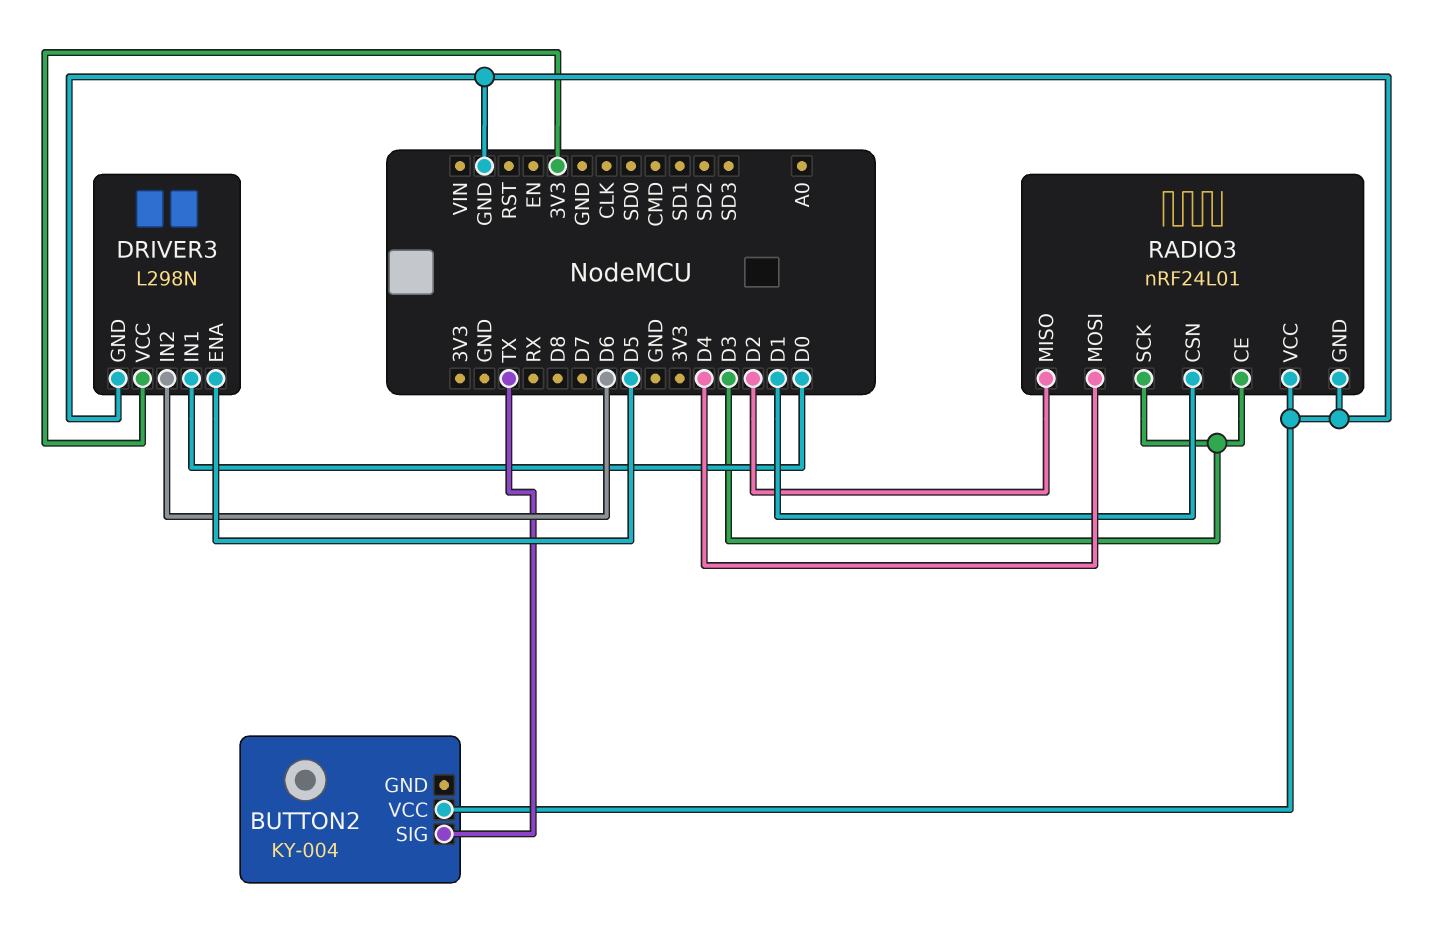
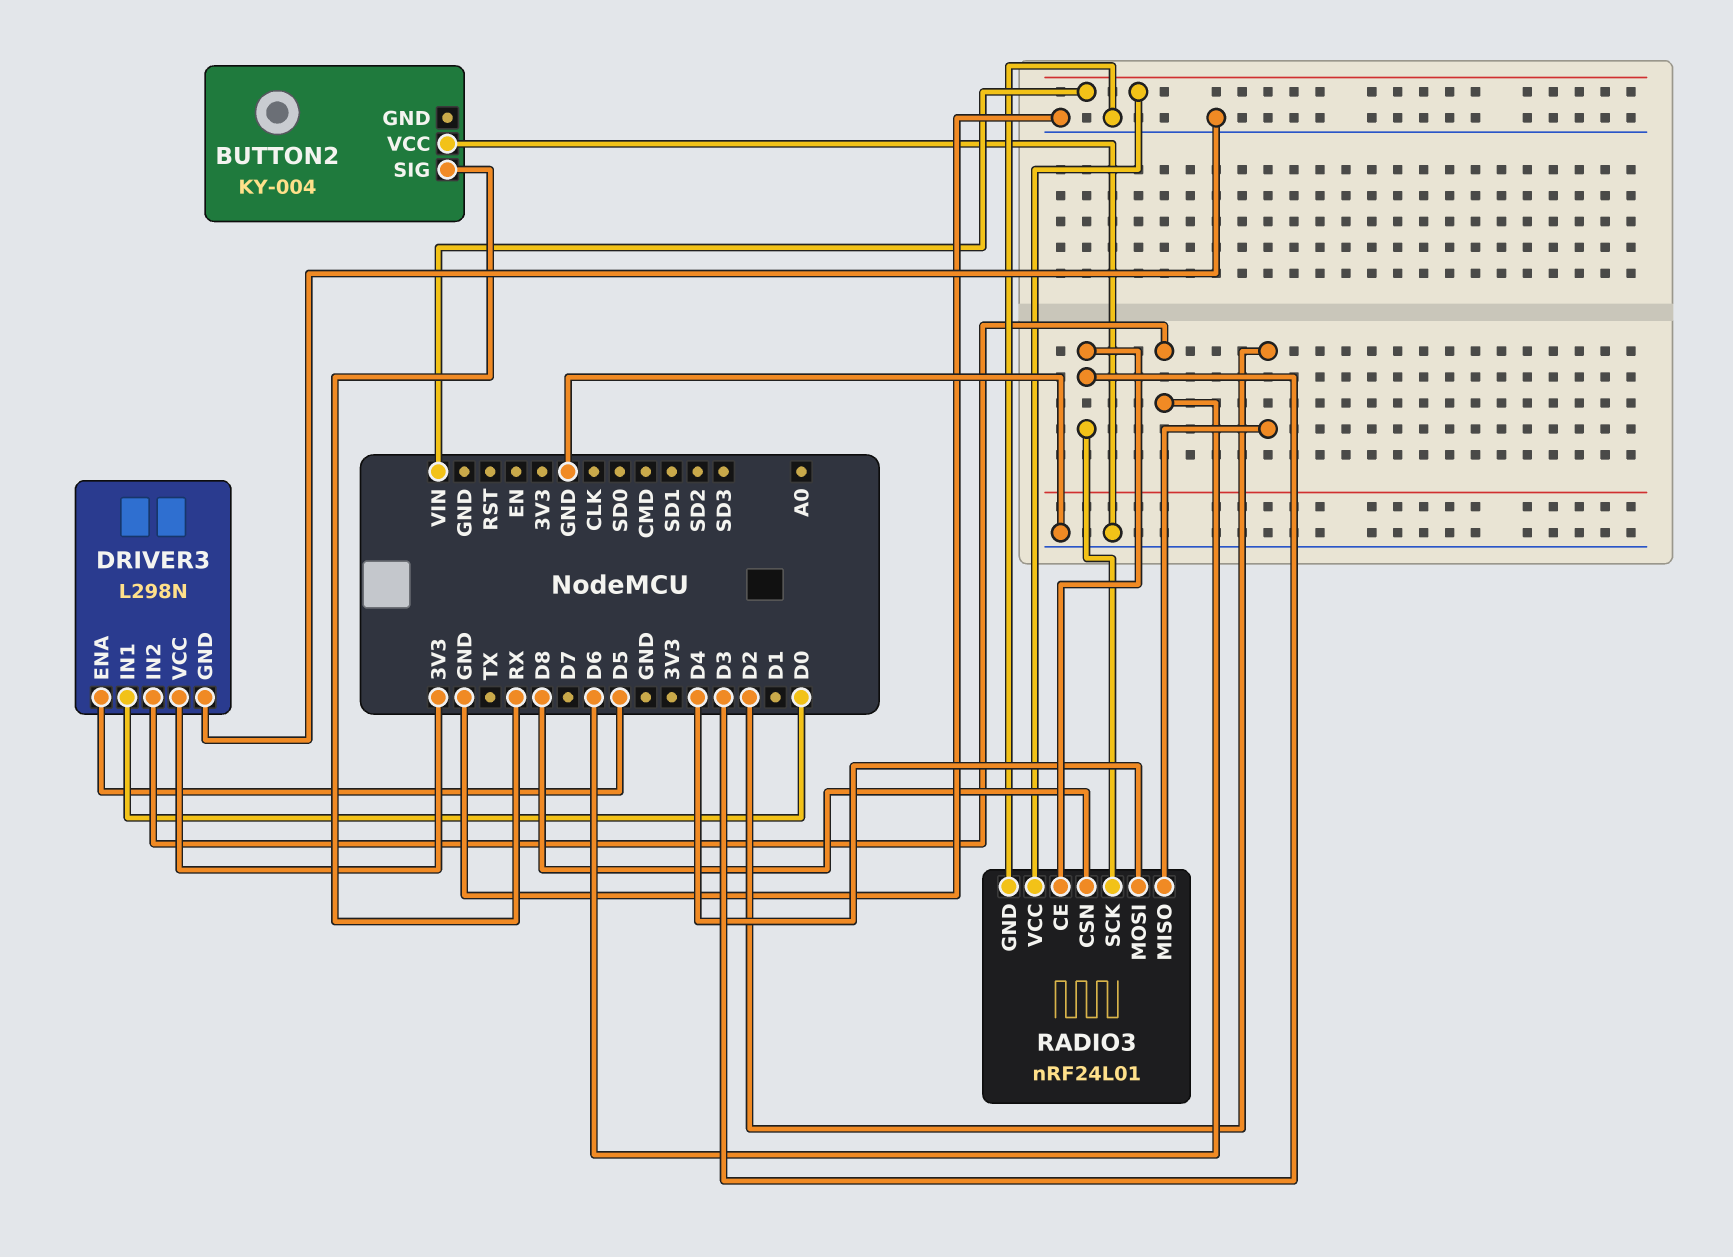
BUTTON2 pin SIG: TX -> RX
RADIO3 pin CSN: D1 -> D8
RADIO3 pin VCC: GND -> VIN

